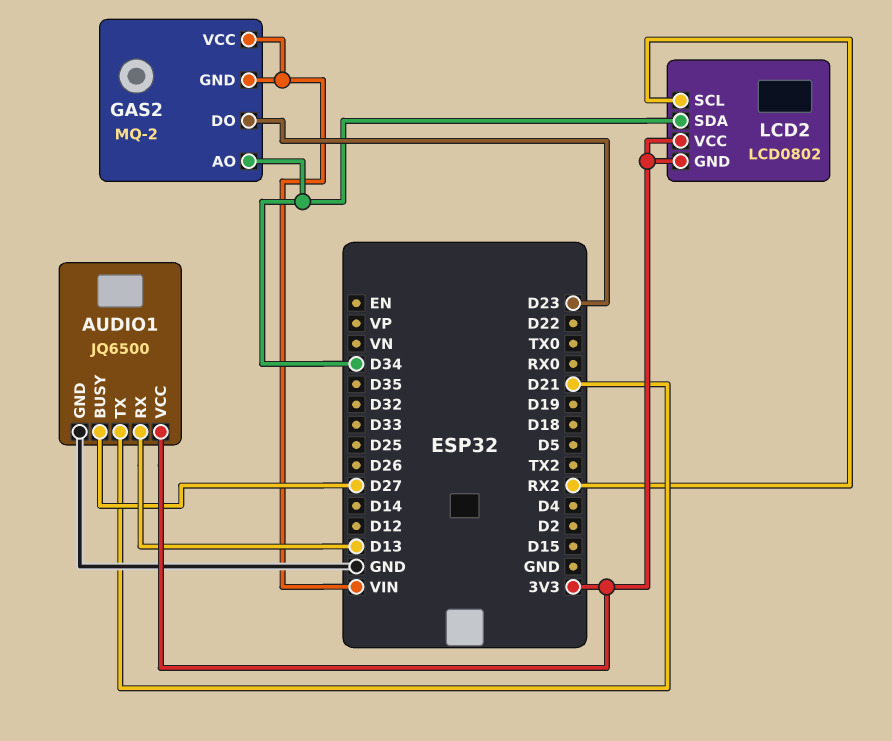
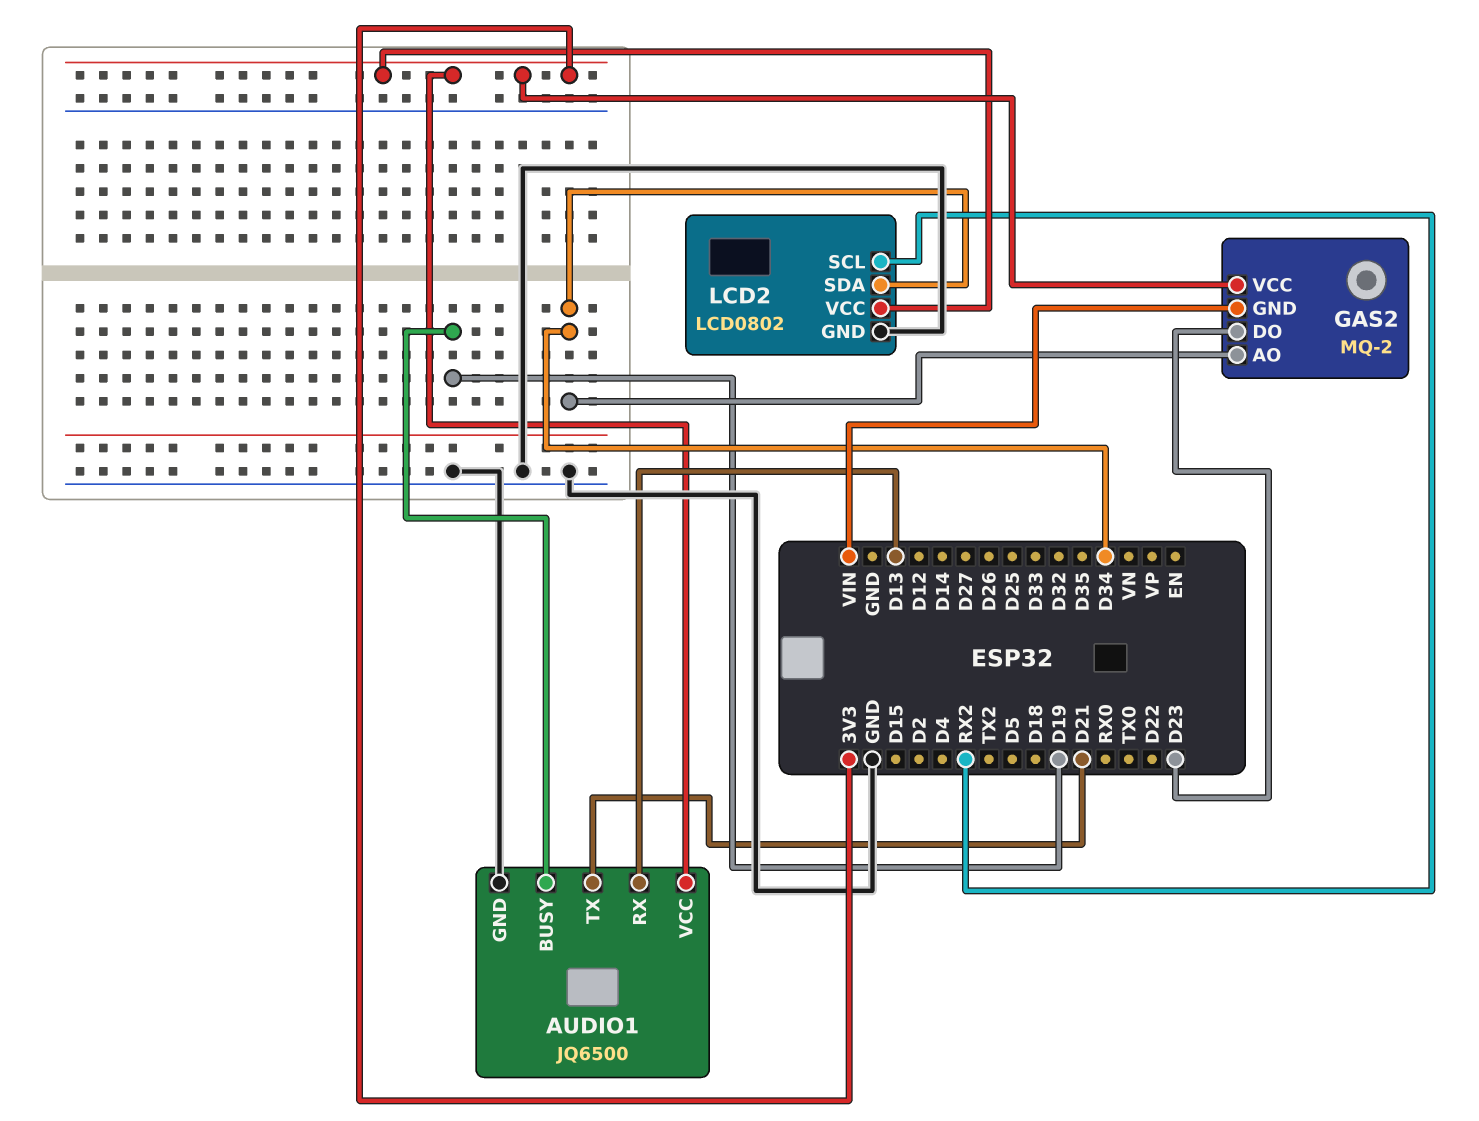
AUDIO1 pin BUSY: D27 -> D19
GAS2 pin VCC: VIN -> 3V3
LCD2 pin GND: 3V3 -> GND

